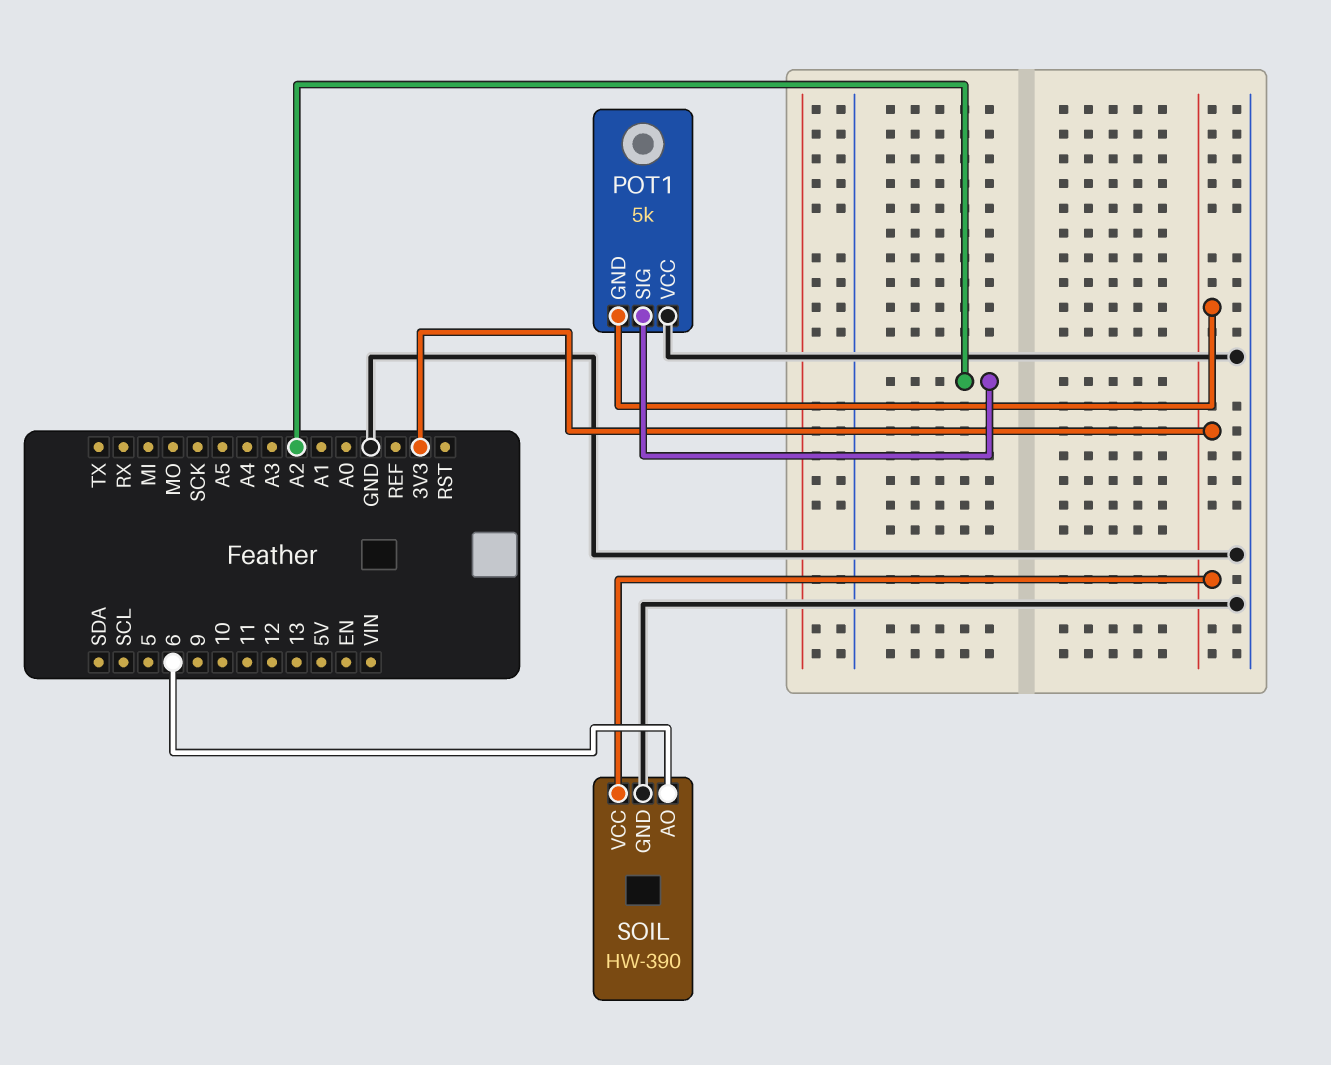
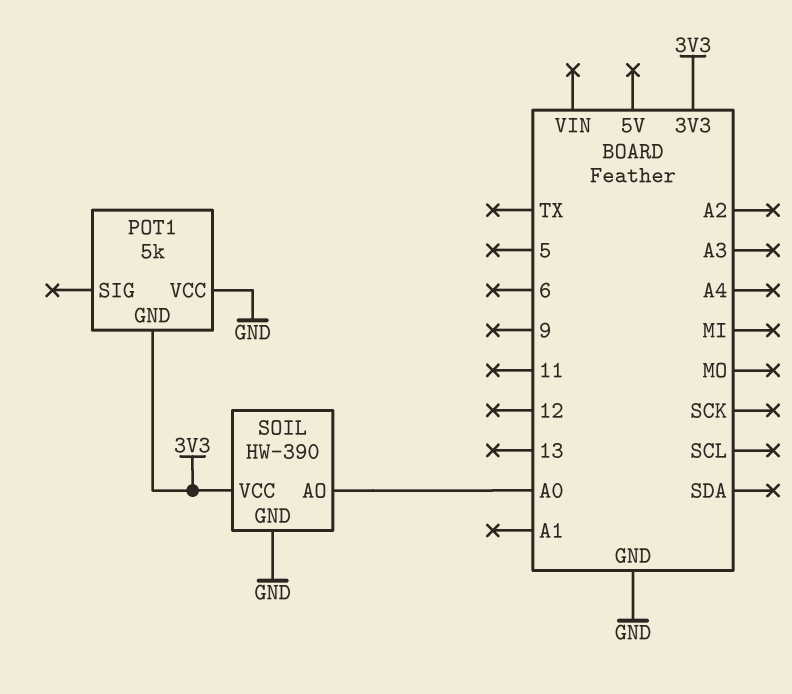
POT1 pin SIG: A2 -> none
SOIL pin AO: 6 -> A0

